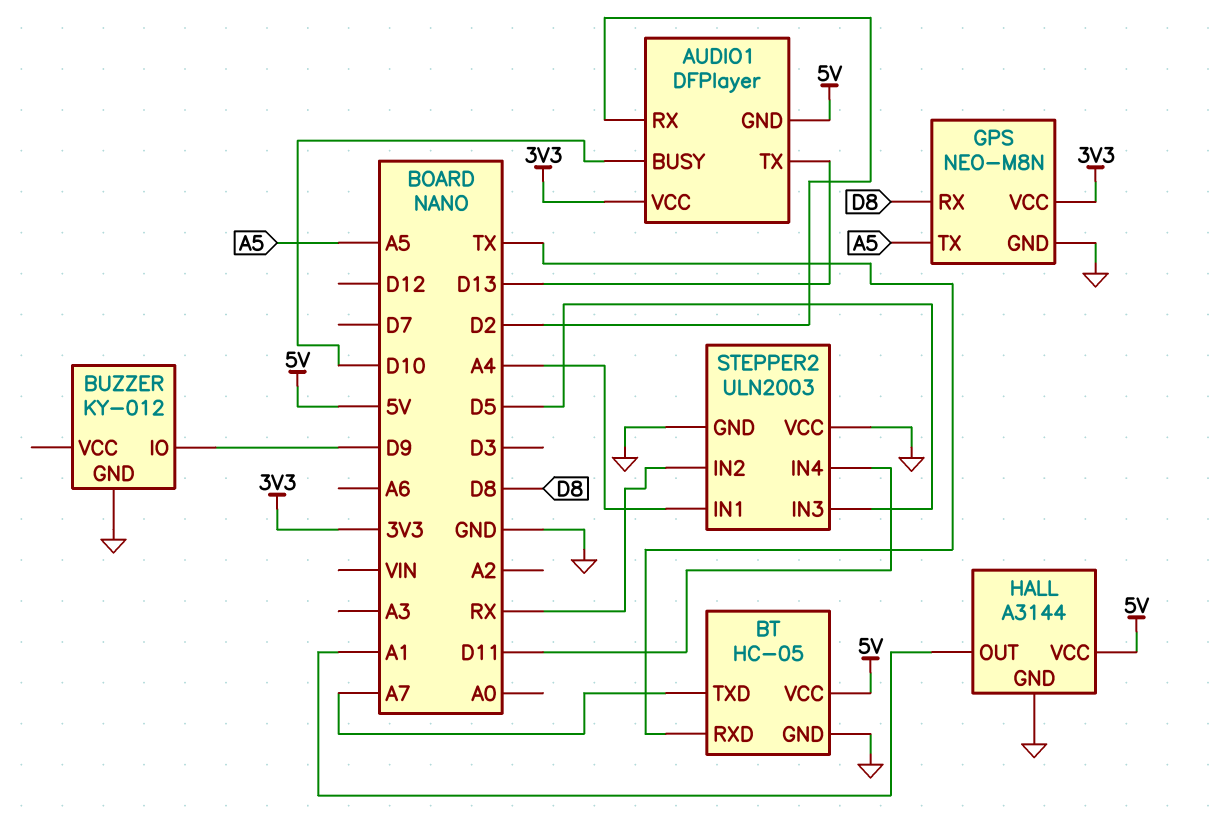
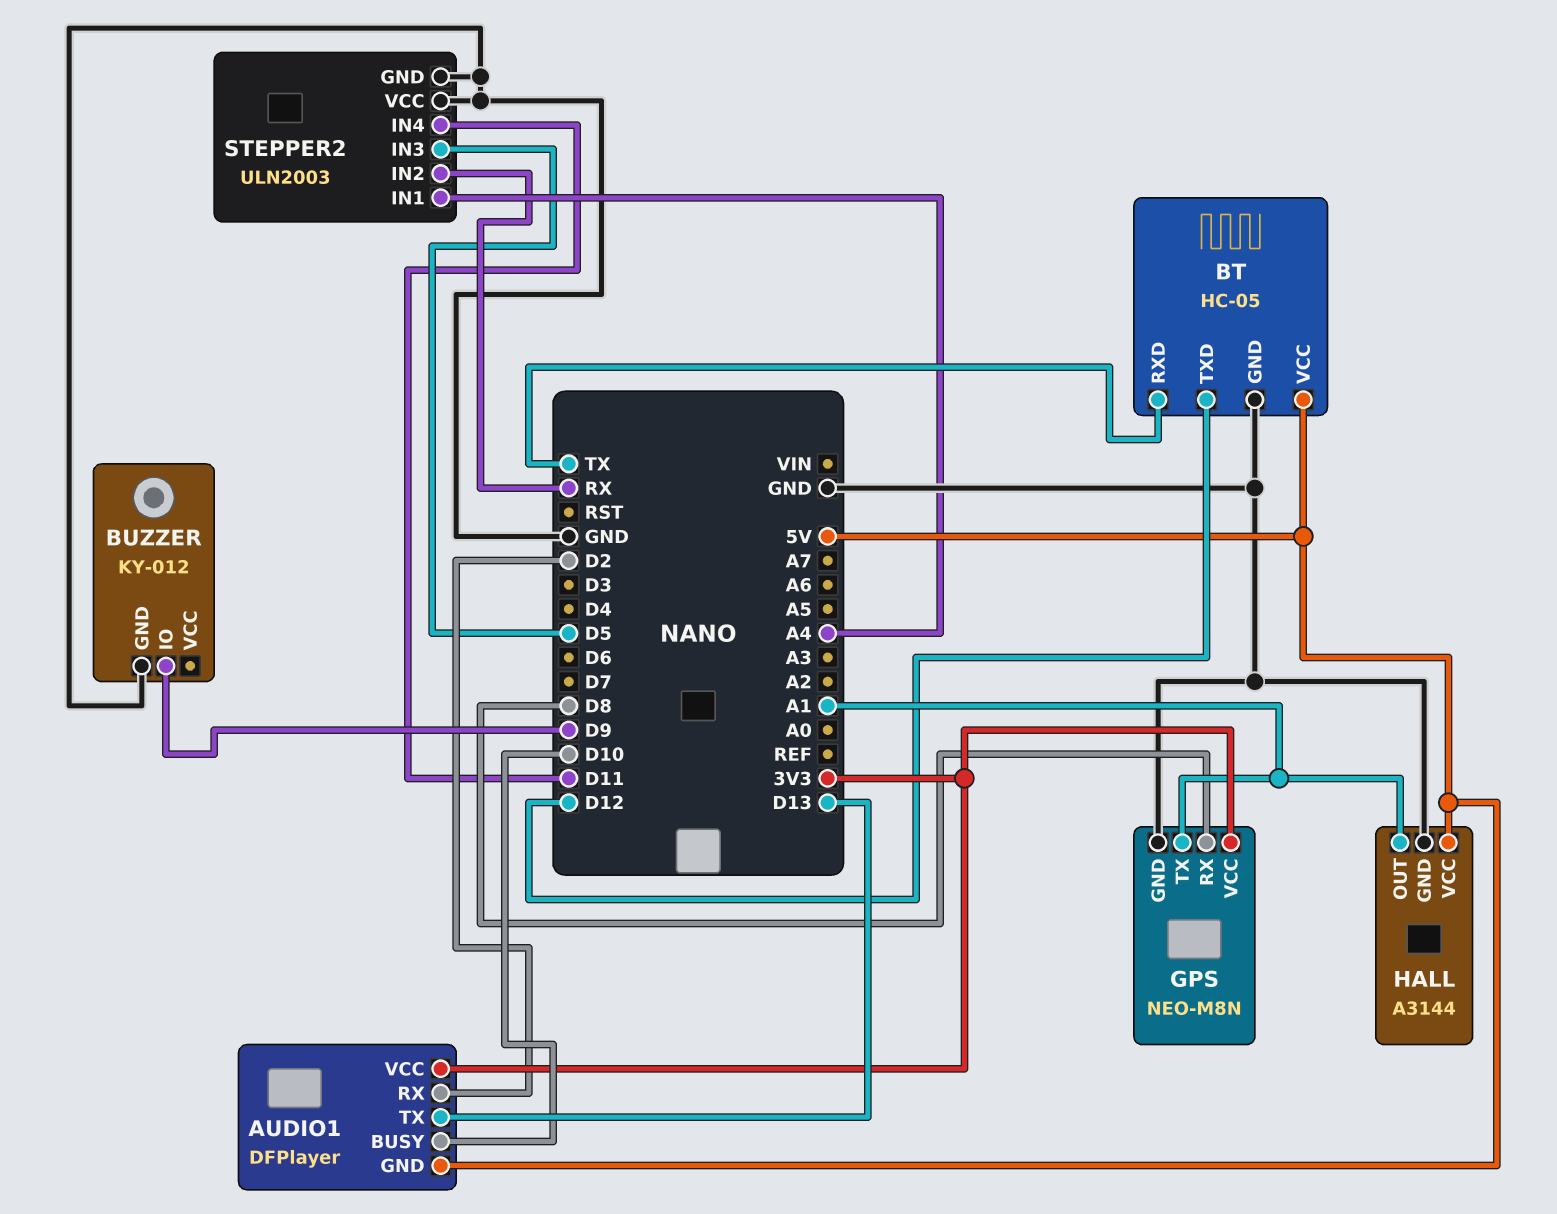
BT pin TXD: A7 -> D12
GPS pin TX: A5 -> A1

